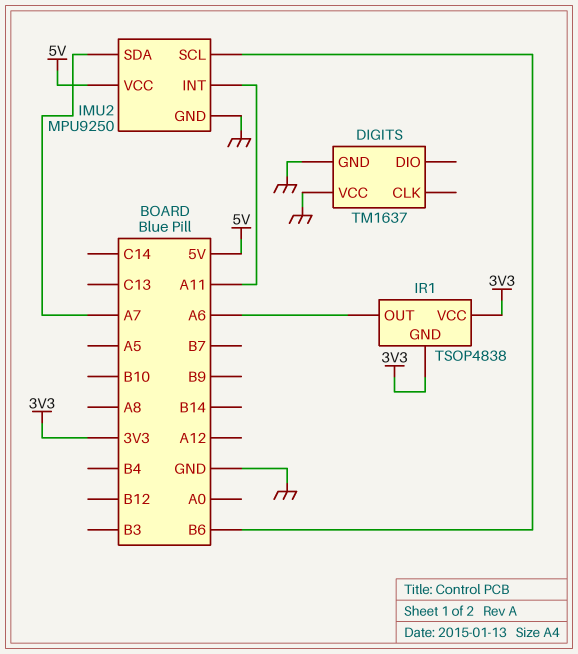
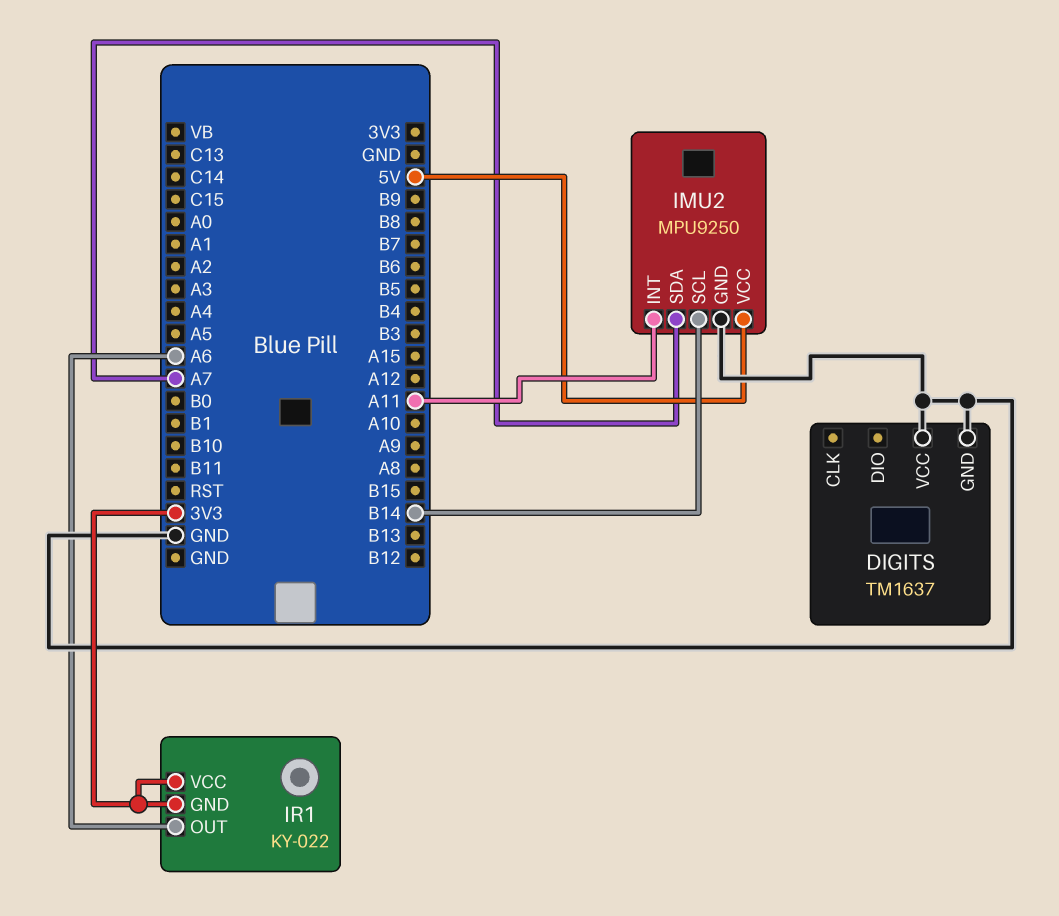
IMU2 pin SCL: B6 -> B14
IR1: TSOP4838 -> KY-022

